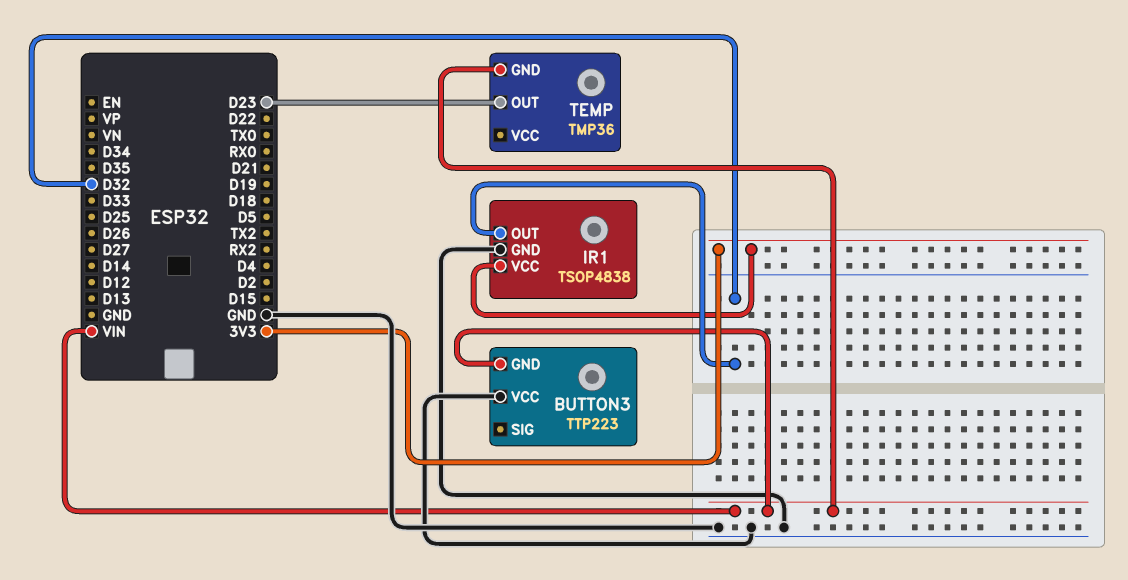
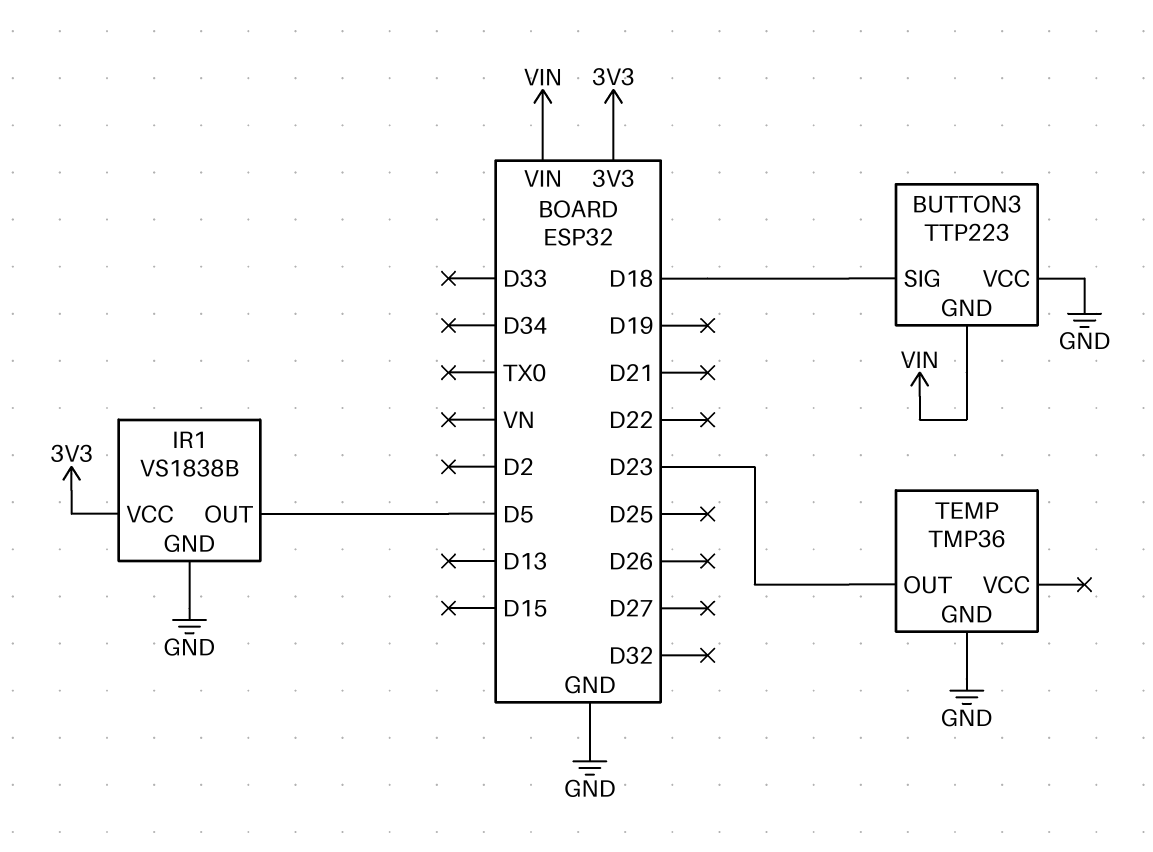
BUTTON3 pin SIG: none -> D18
IR1: TSOP4838 -> VS1838B
IR1 pin OUT: D32 -> D5
TEMP pin GND: VIN -> GND

